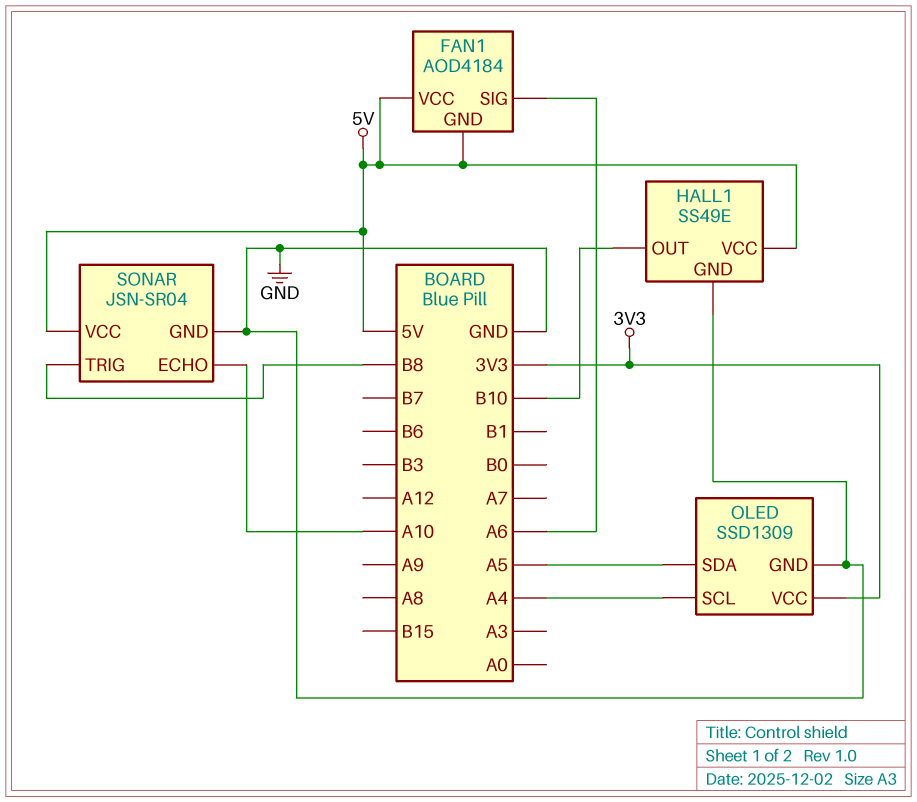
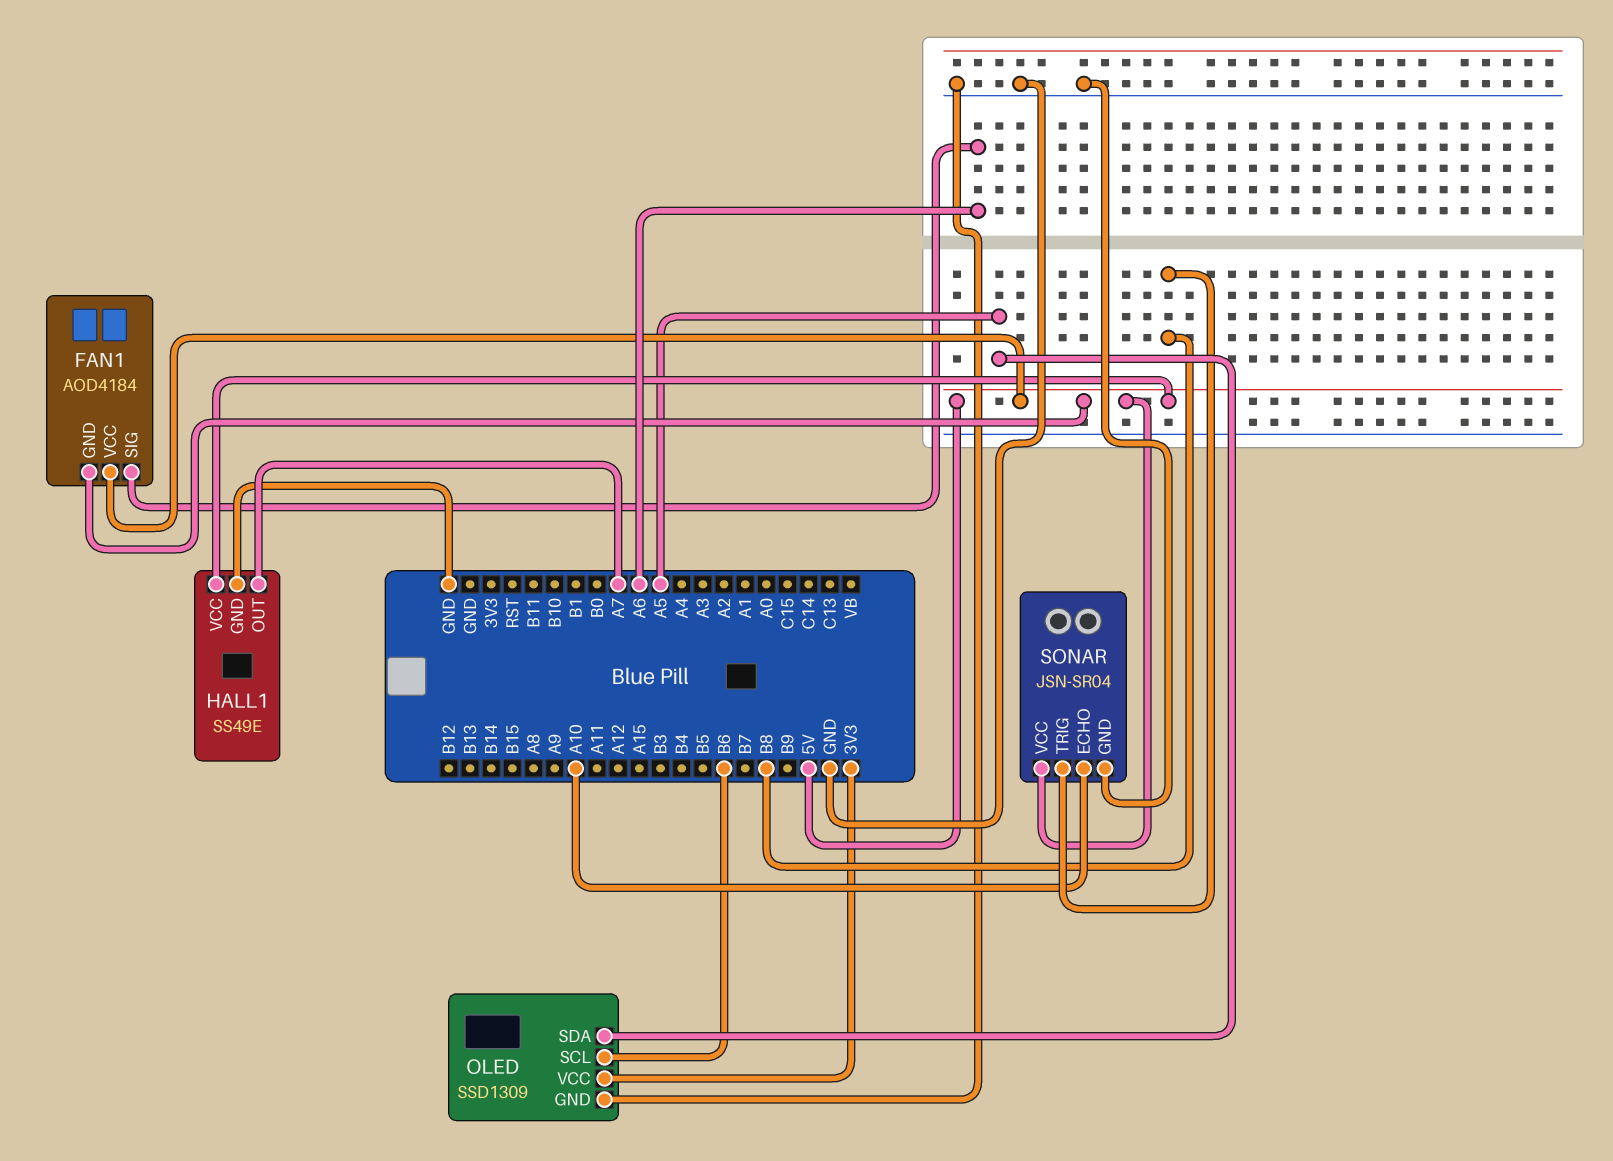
HALL1 pin OUT: B10 -> A7
OLED pin SCL: A4 -> B6

